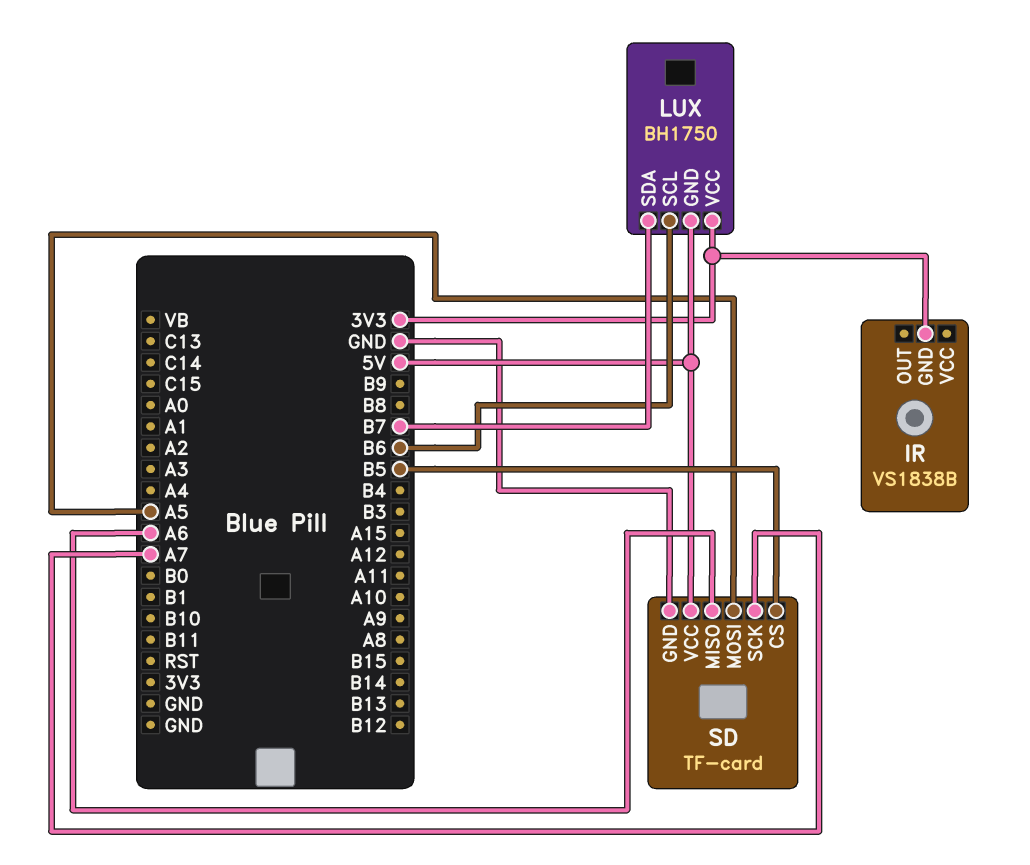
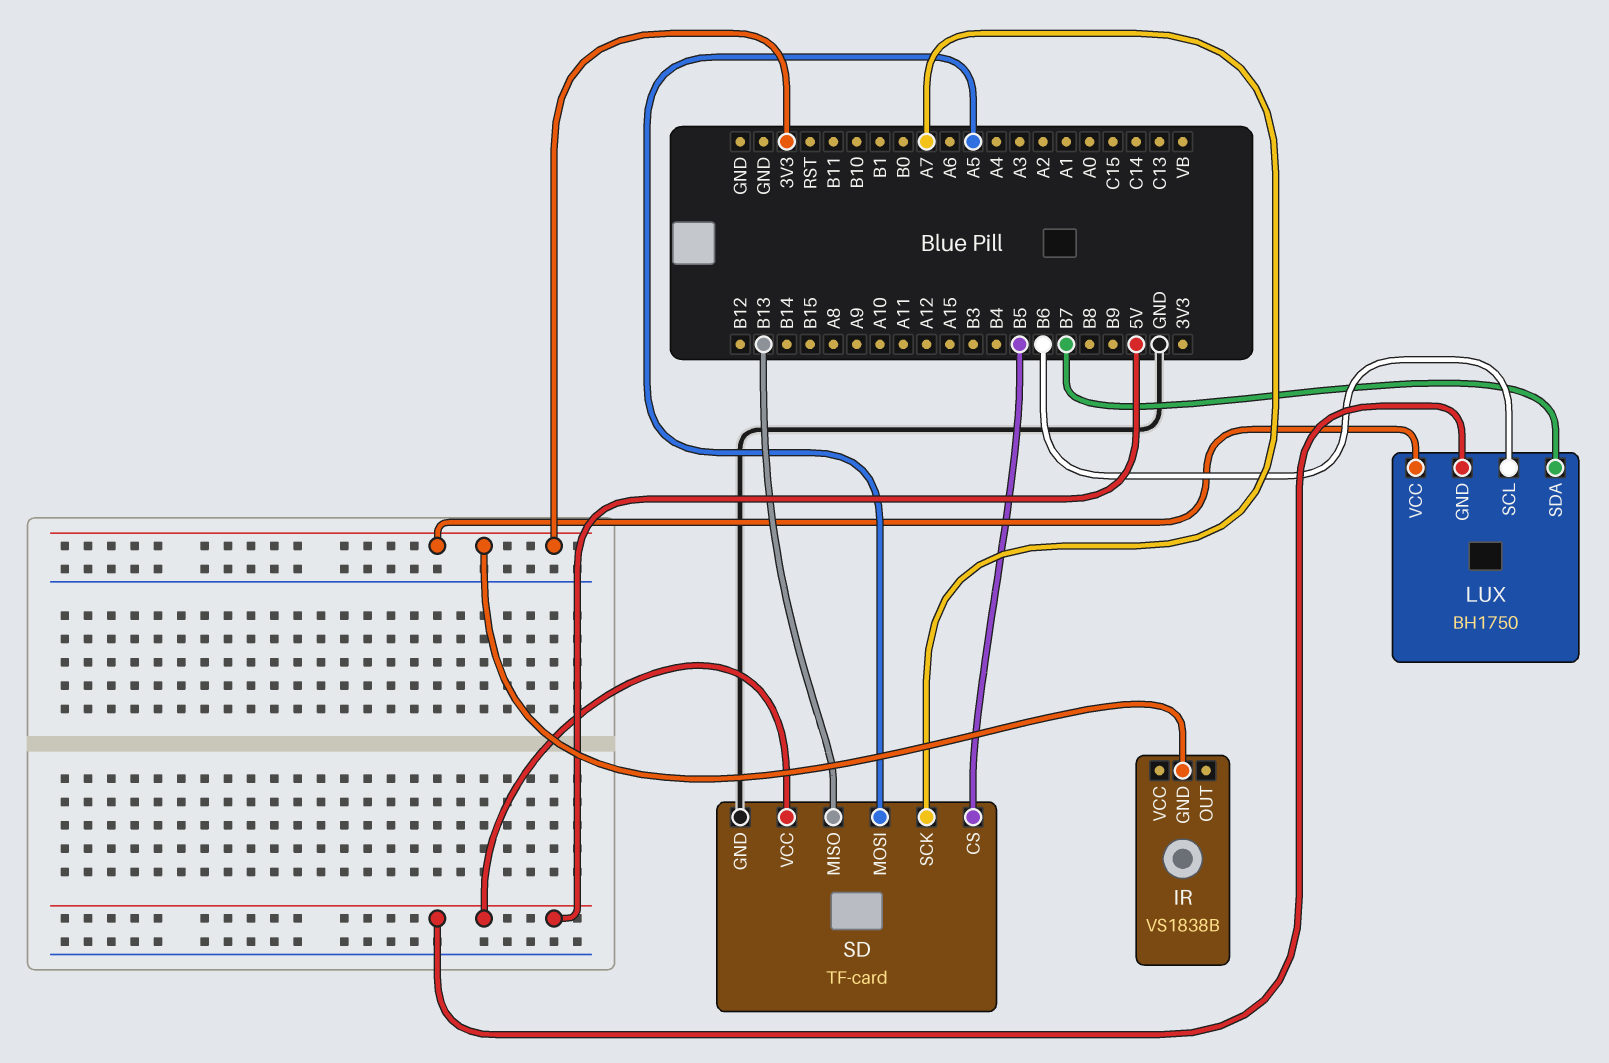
SD pin MISO: A6 -> B13

